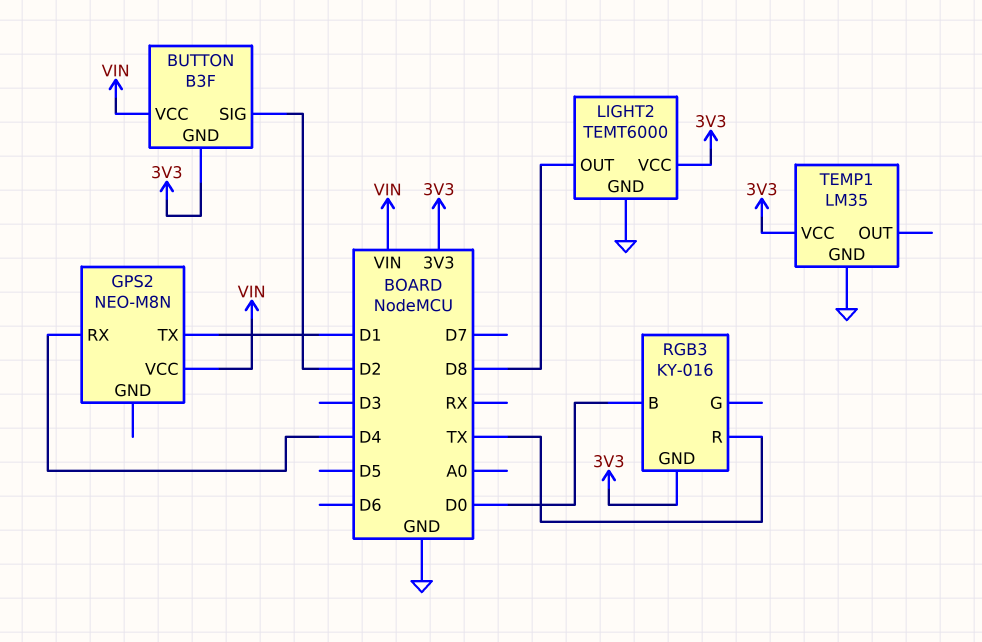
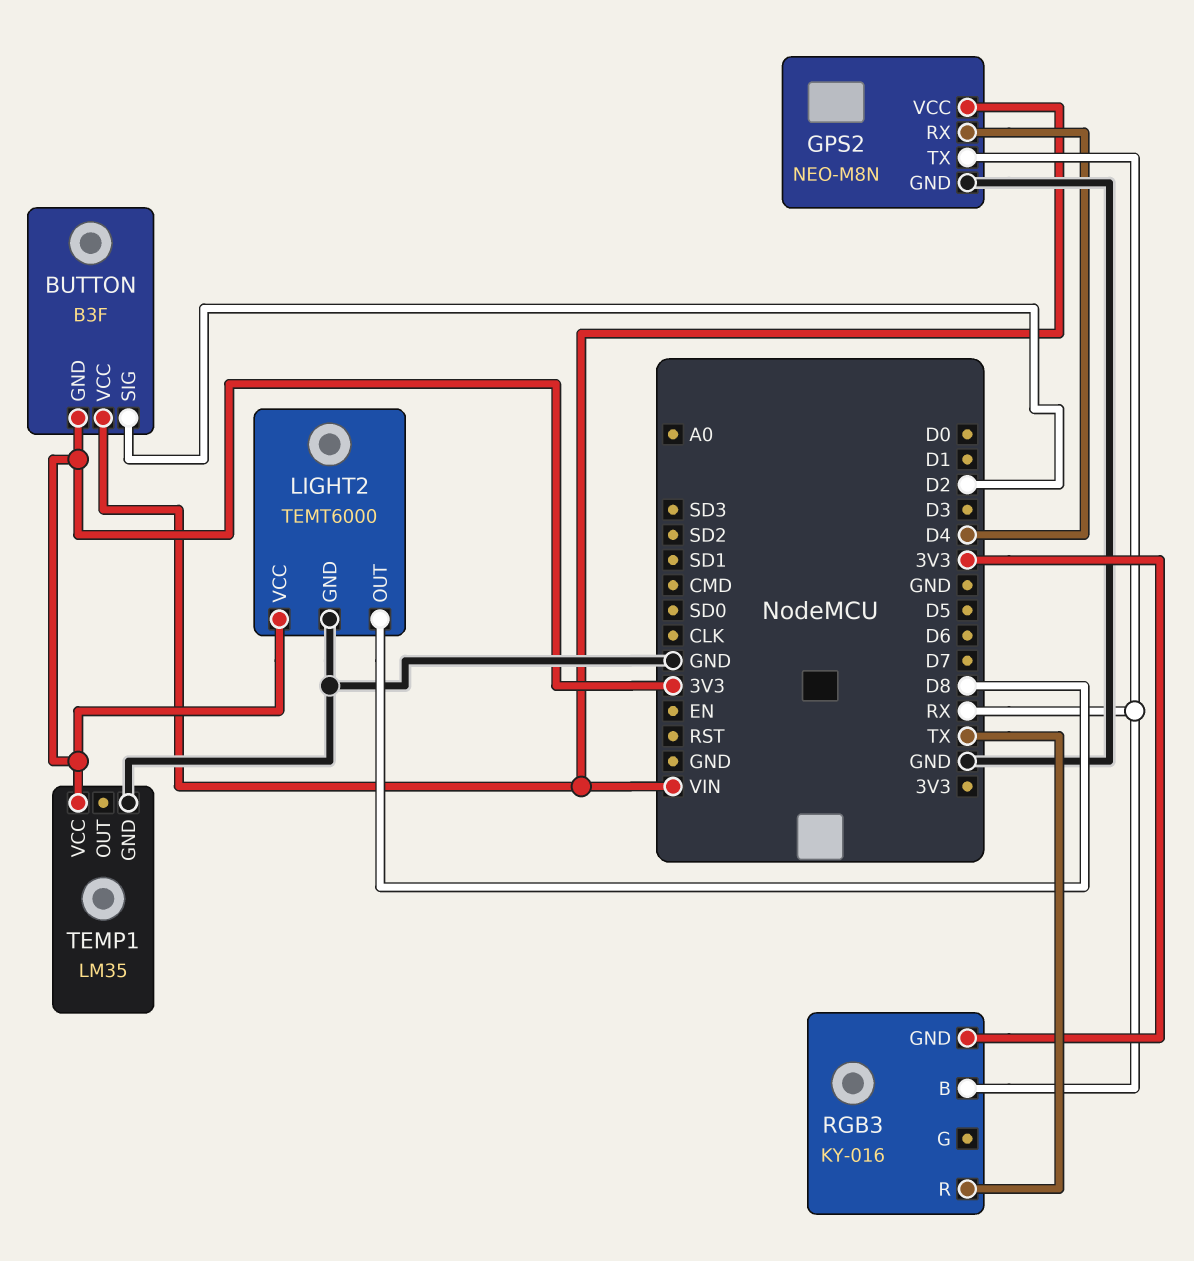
GPS2 pin GND: none -> GND
GPS2 pin TX: D1 -> RX
RGB3 pin B: D0 -> RX

